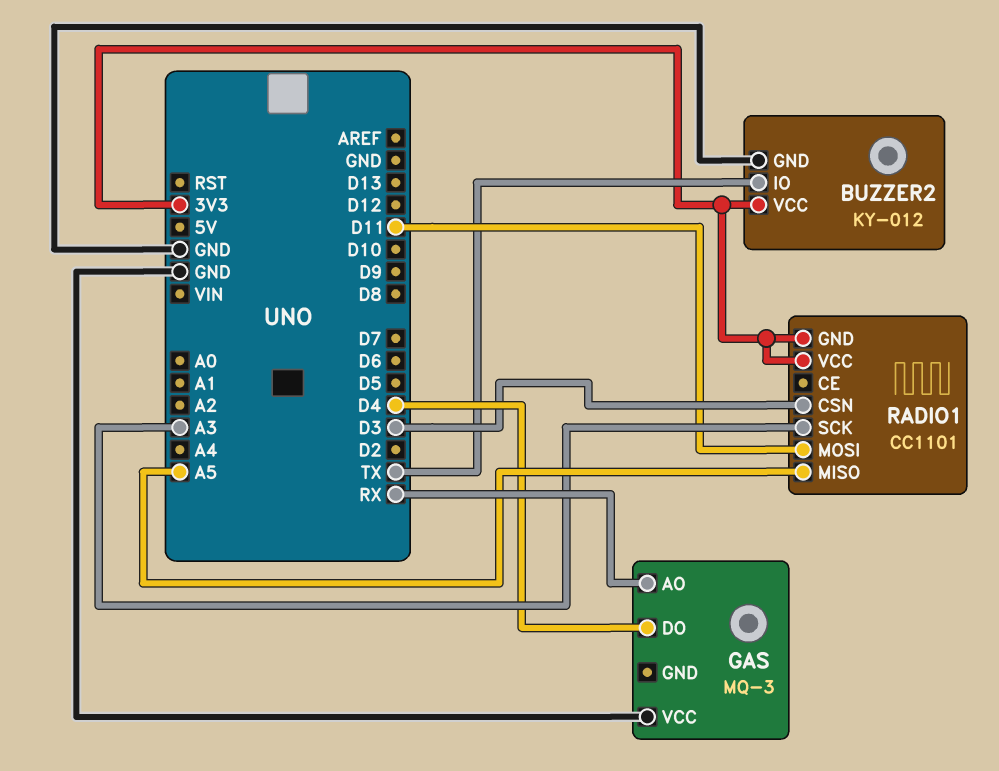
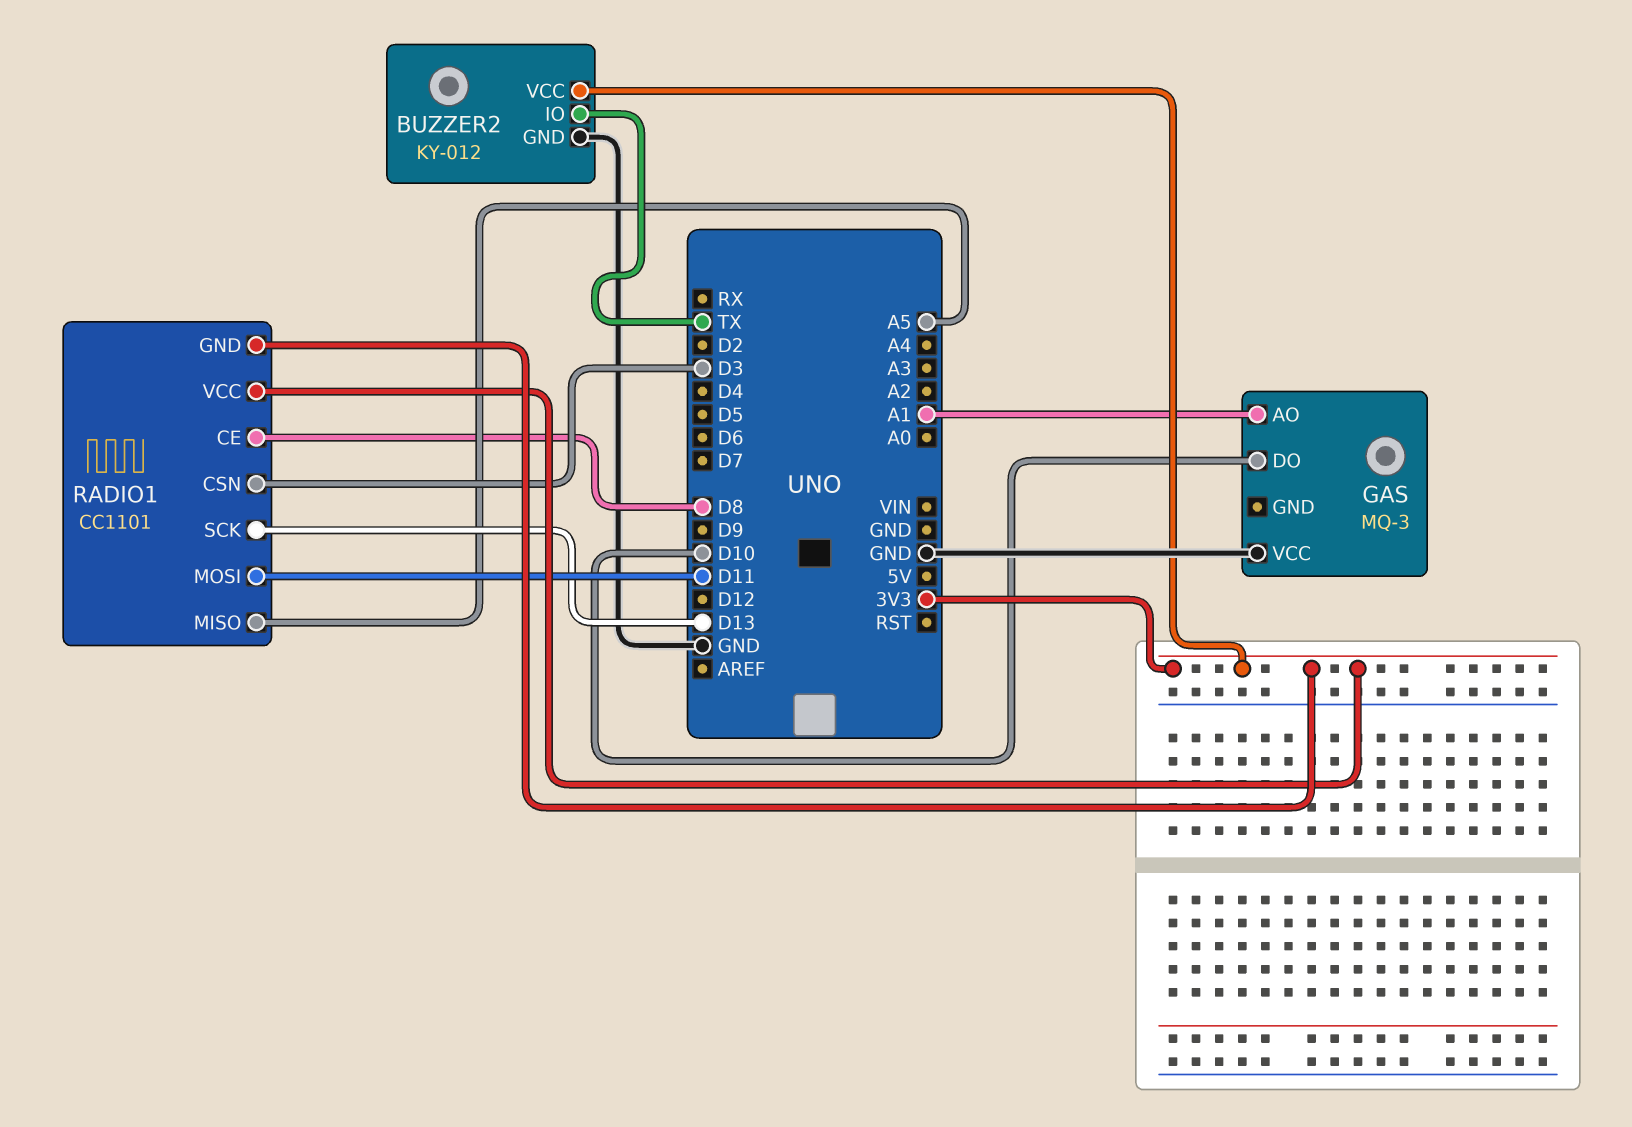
GAS pin AO: RX -> A1
GAS pin DO: D4 -> D10
RADIO1 pin CE: none -> D8
RADIO1 pin SCK: A3 -> D13

